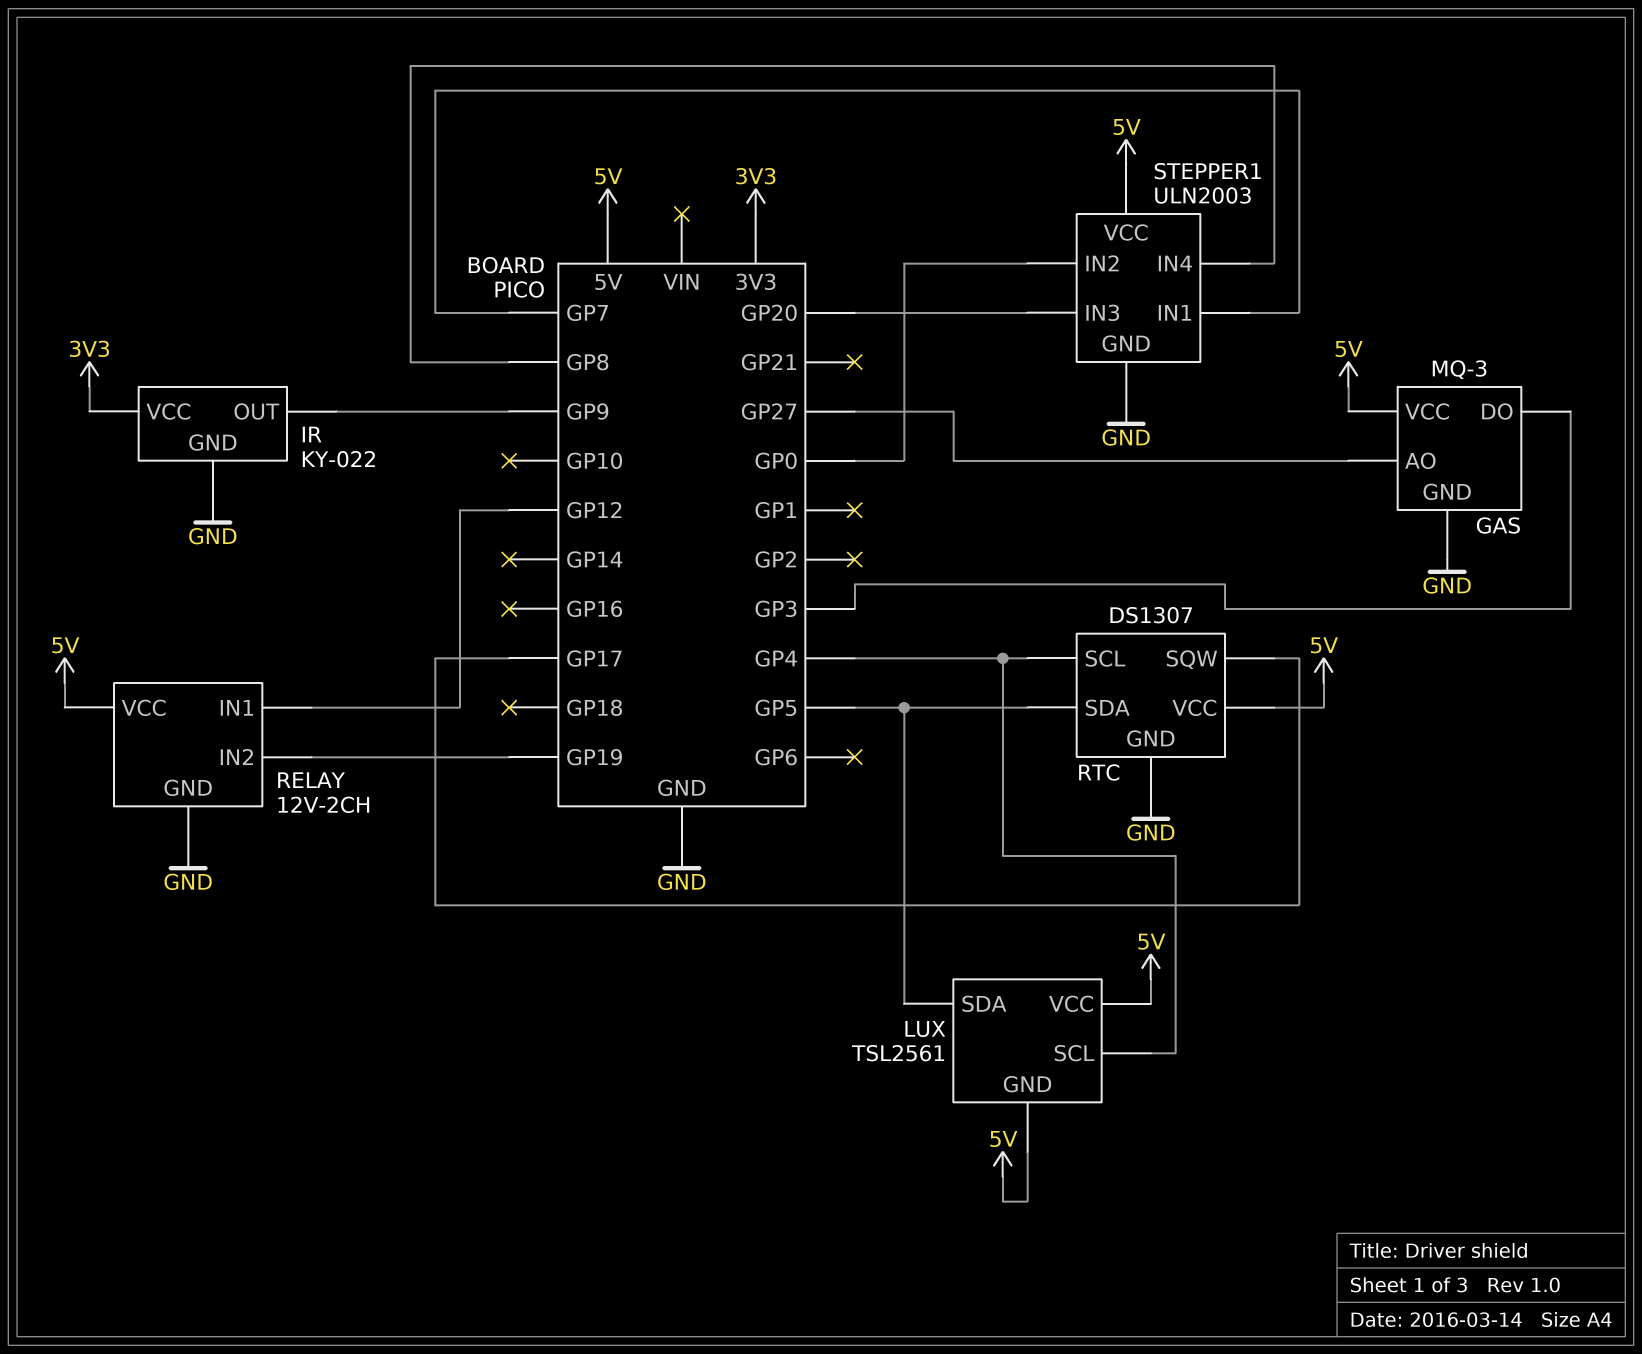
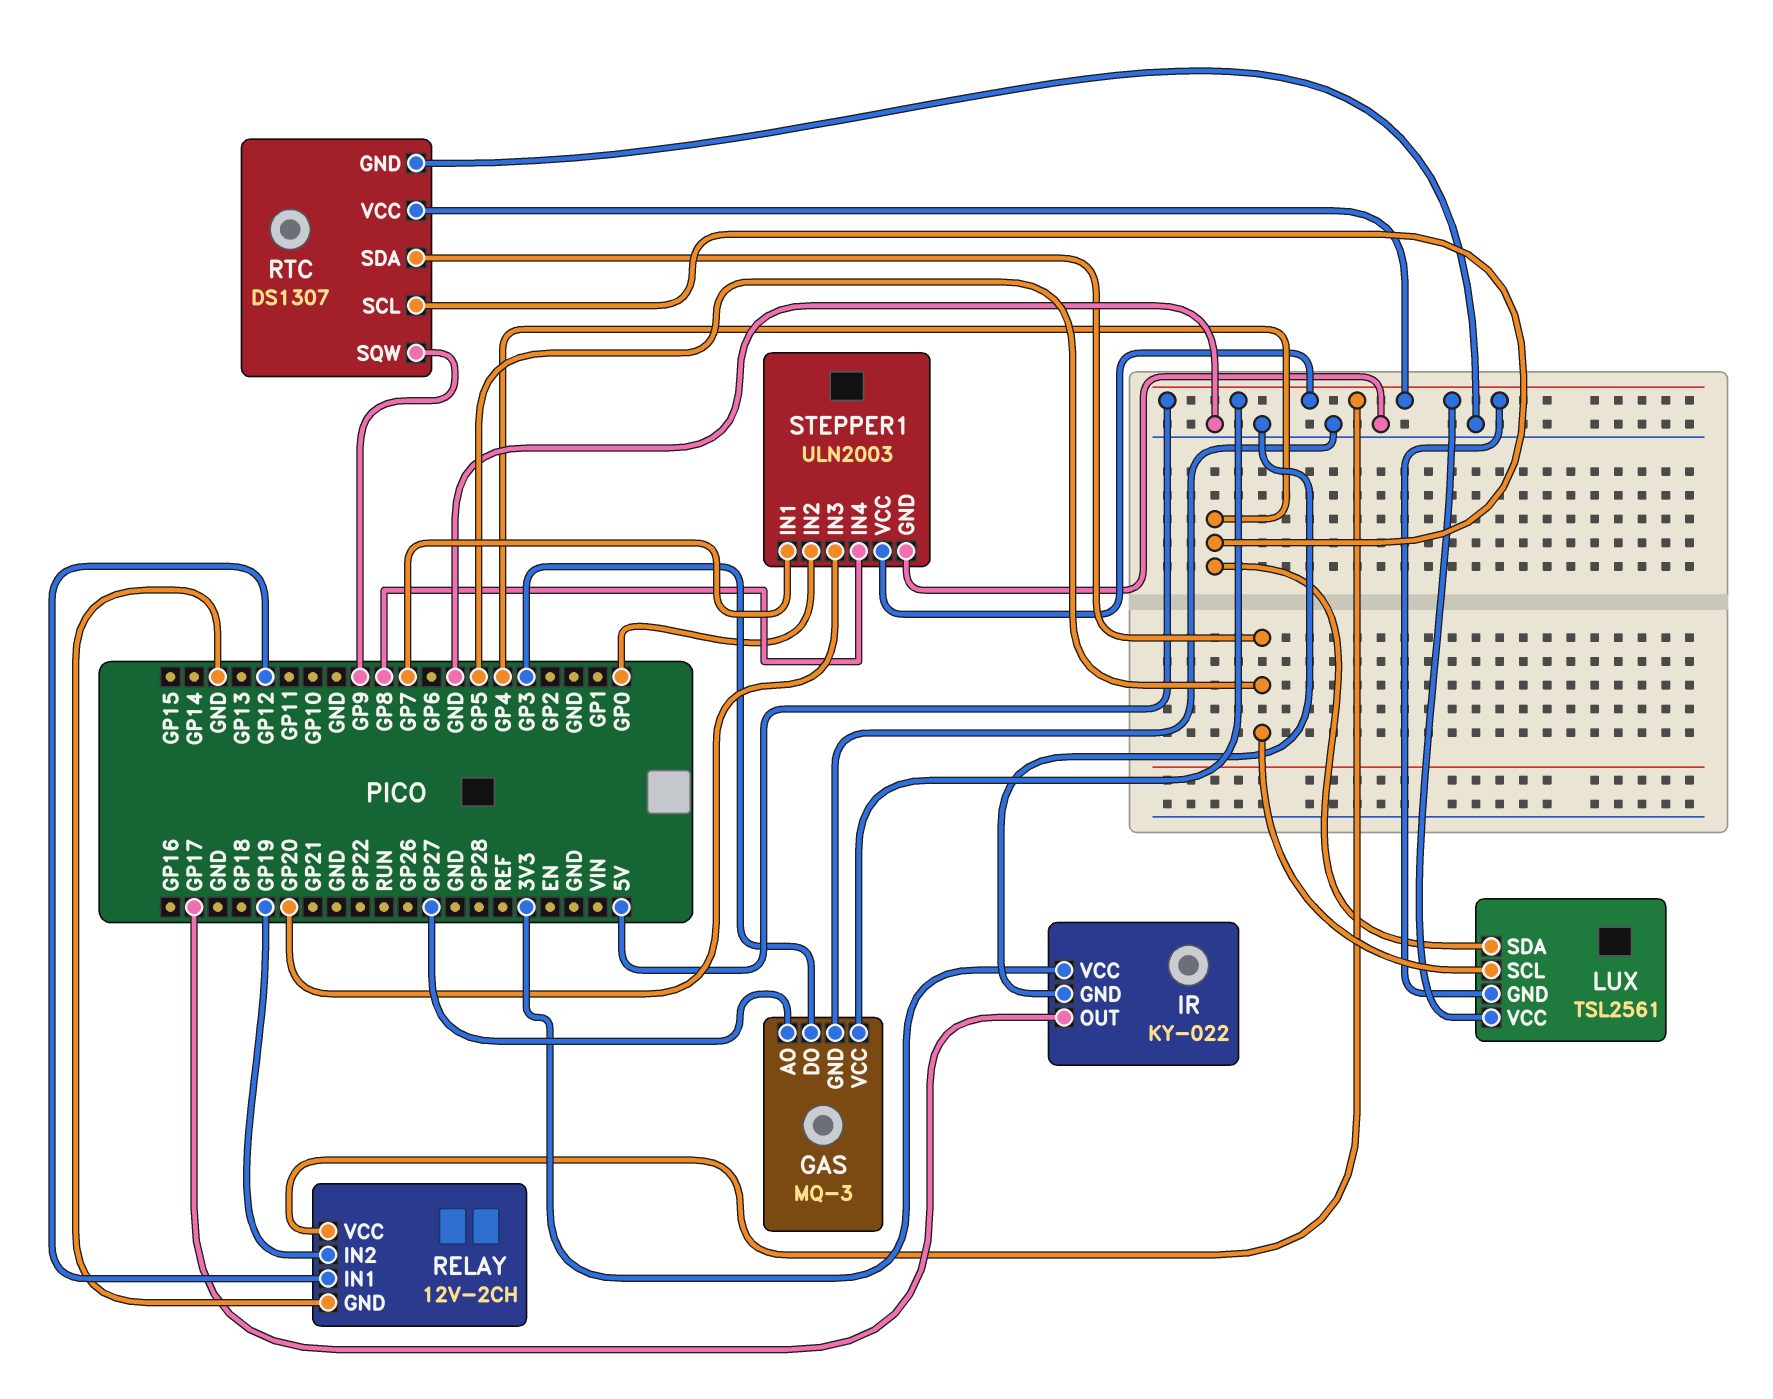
IR pin OUT: GP9 -> GP17
LUX pin SCL: GP4 -> GP5
LUX pin SDA: GP5 -> GP4
RTC pin SQW: GP17 -> GP9

